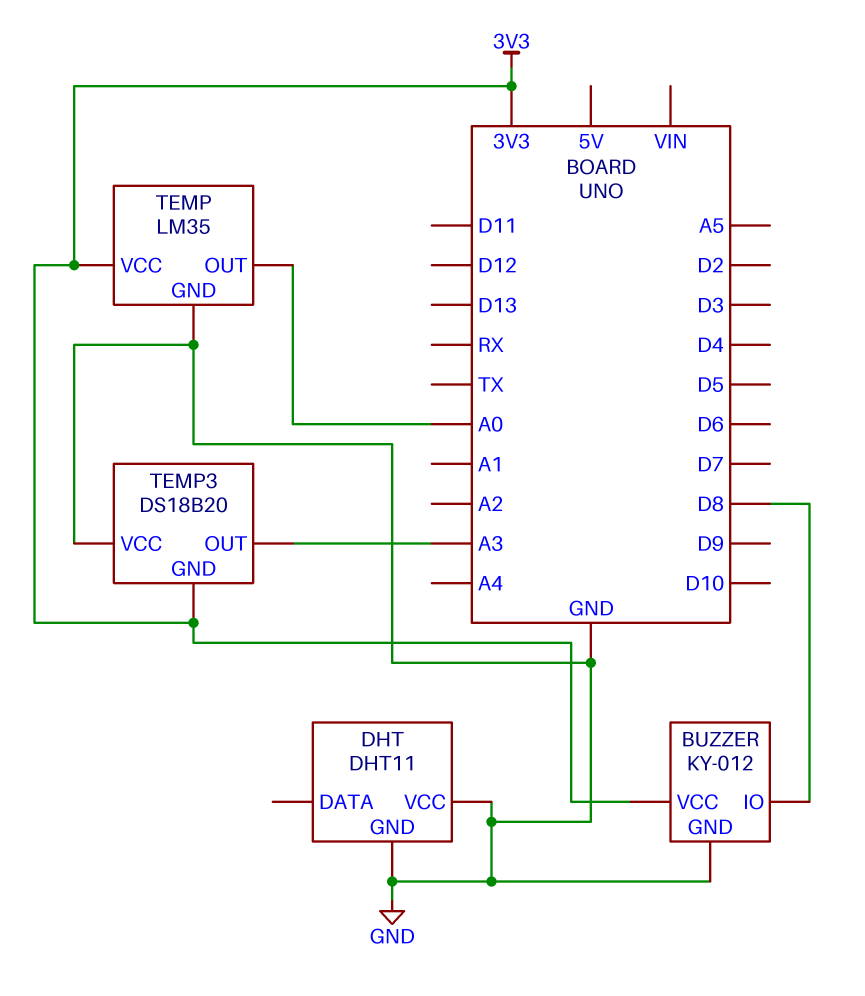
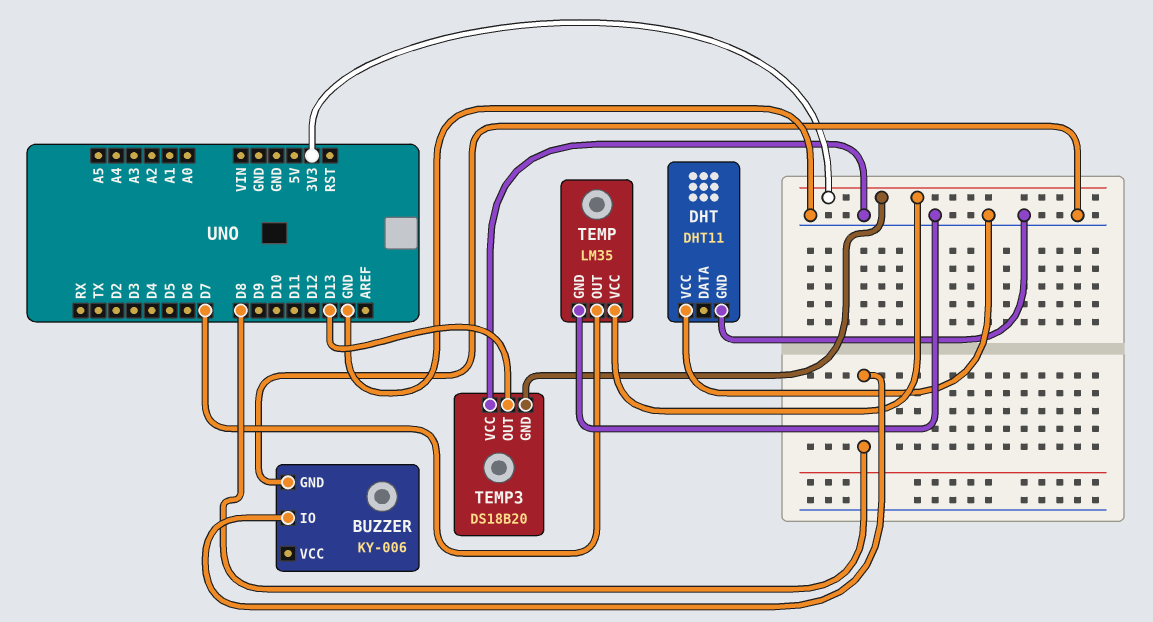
BUZZER: KY-012 -> KY-006
BUZZER pin VCC: 3V3 -> none
TEMP pin OUT: A0 -> D7
TEMP3 pin OUT: A3 -> D13

